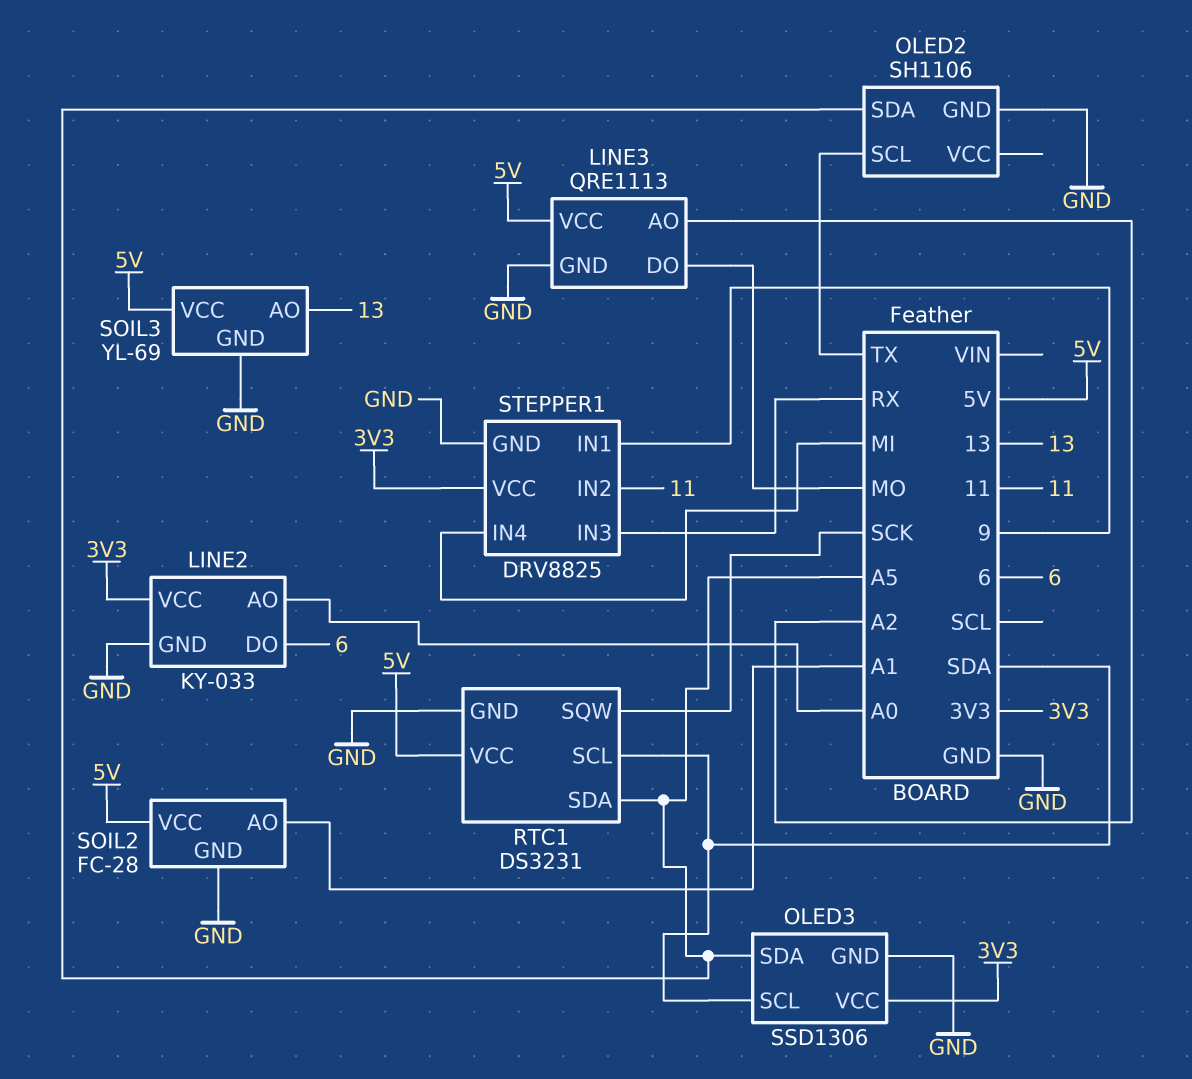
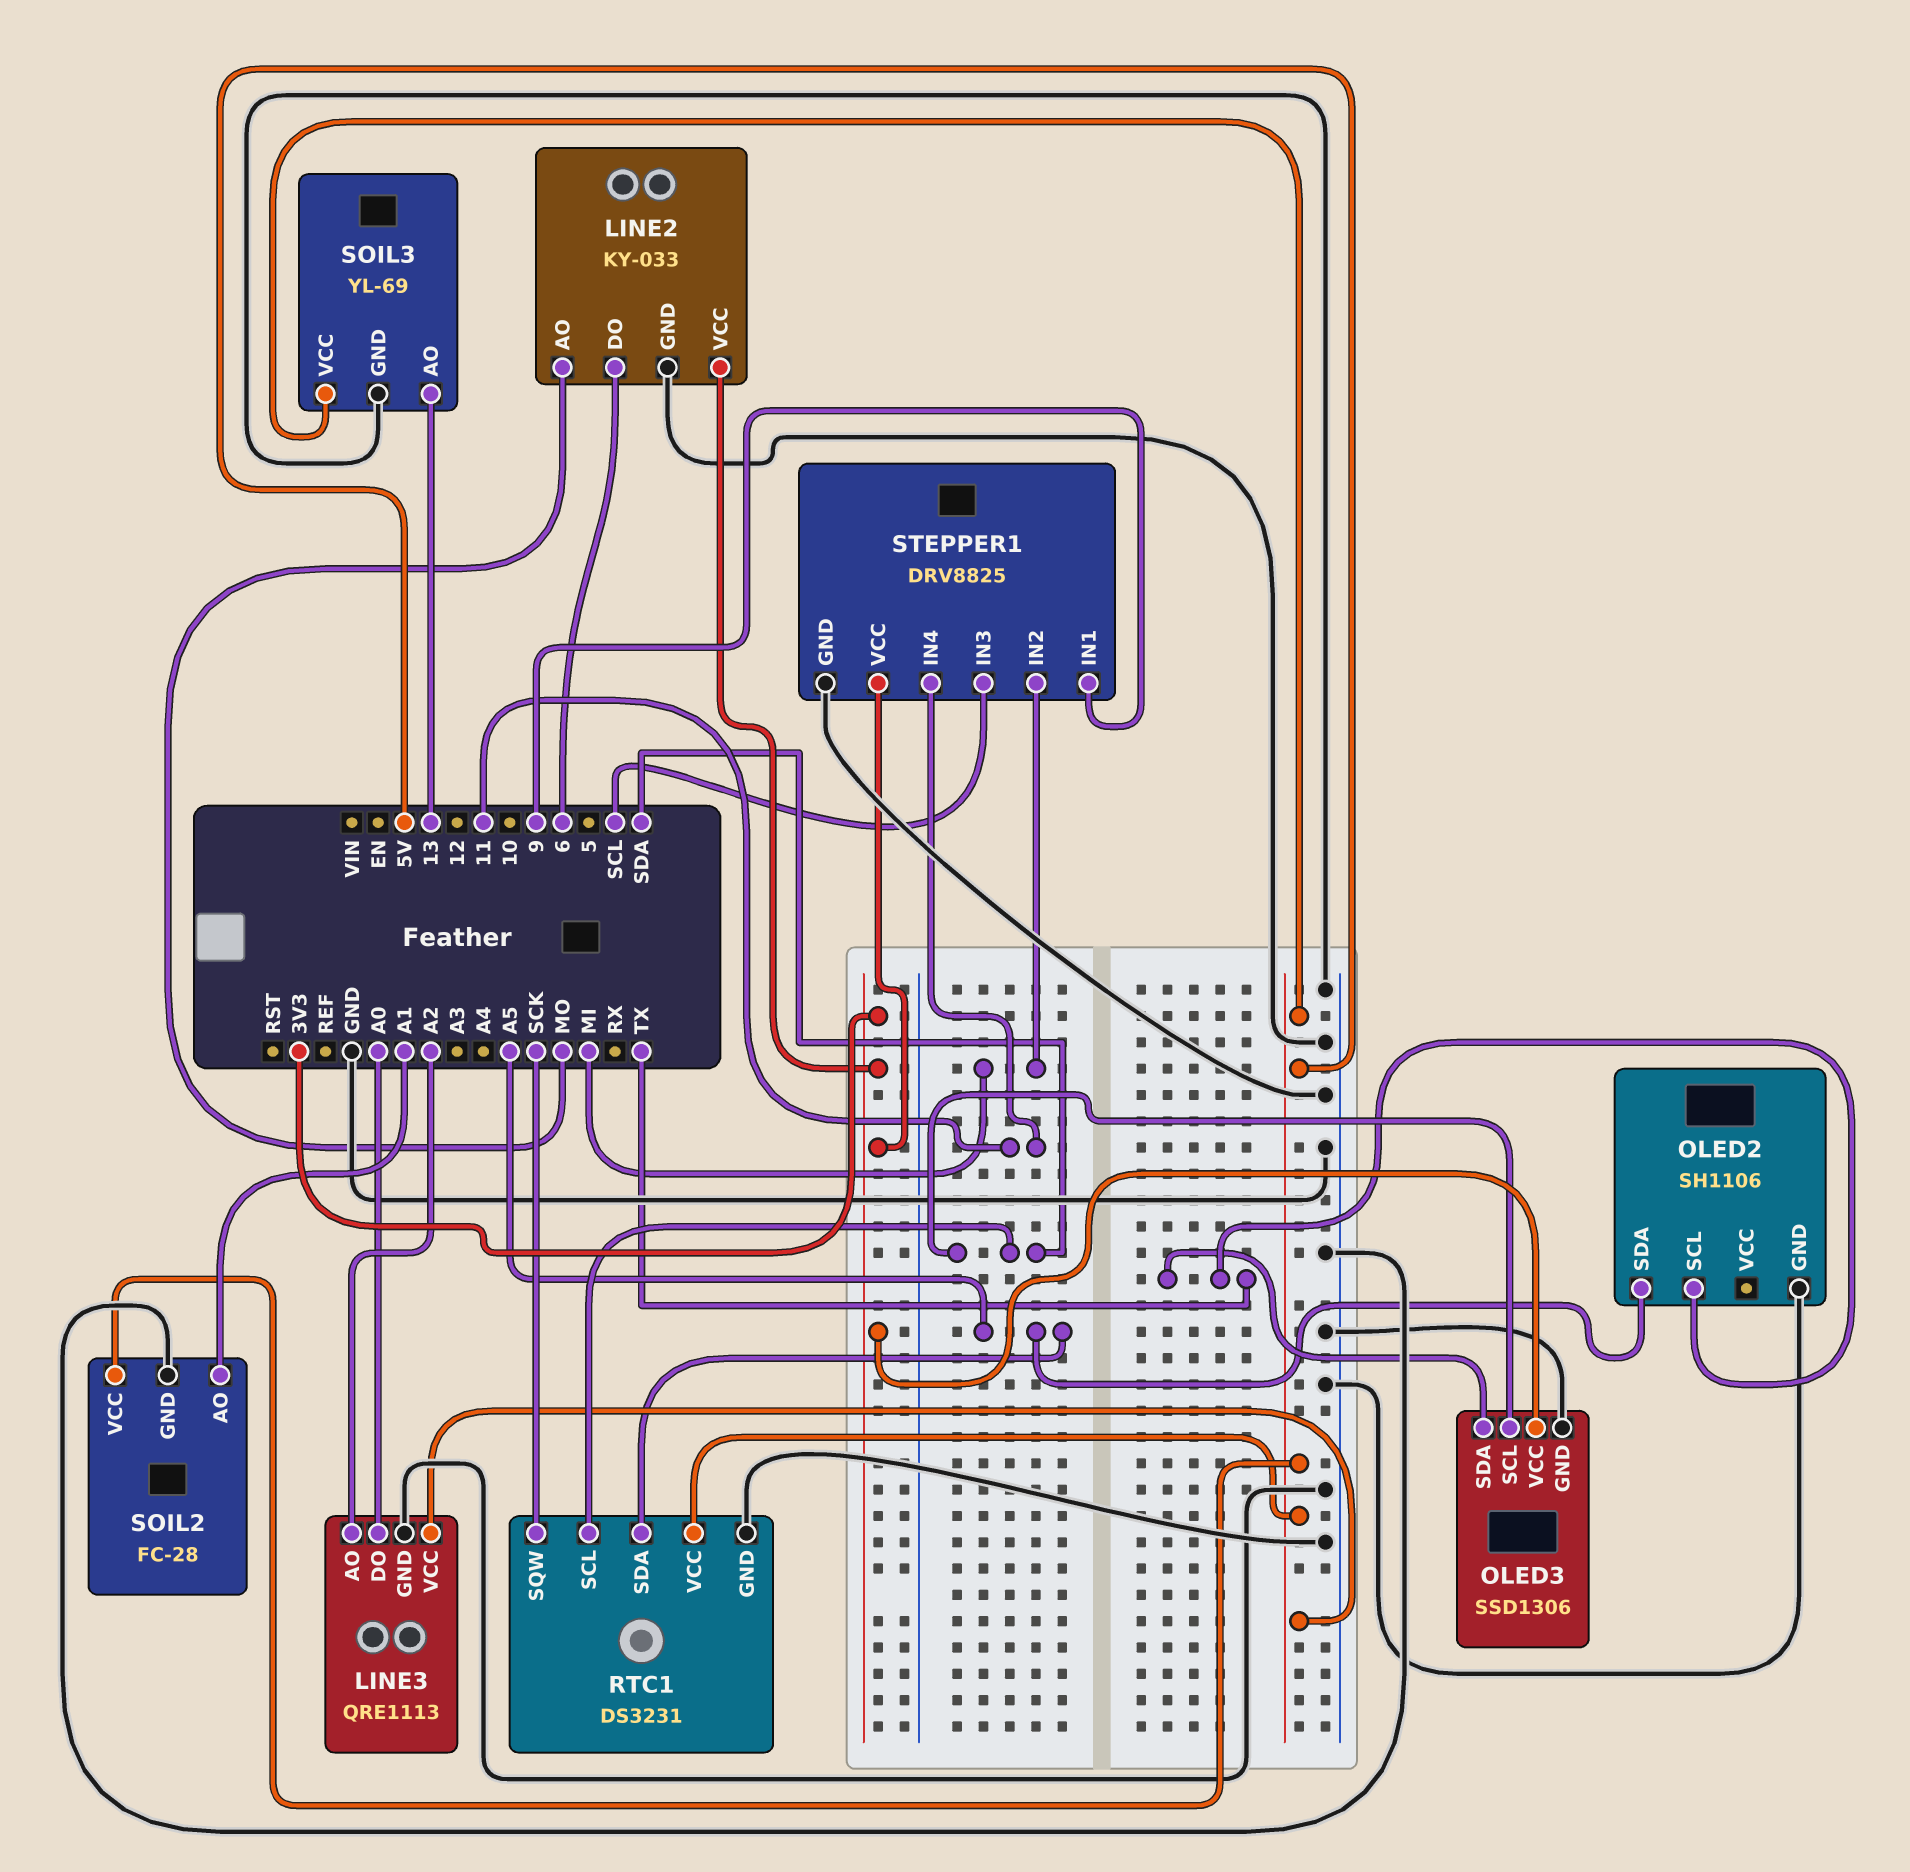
LINE2 pin AO: A0 -> MO
LINE3 pin DO: MO -> A0
OLED3 pin SDA: A5 -> TX
STEPPER1 pin IN2: 11 -> MI
STEPPER1 pin IN3: RX -> SCL
STEPPER1 pin IN4: MI -> 11

